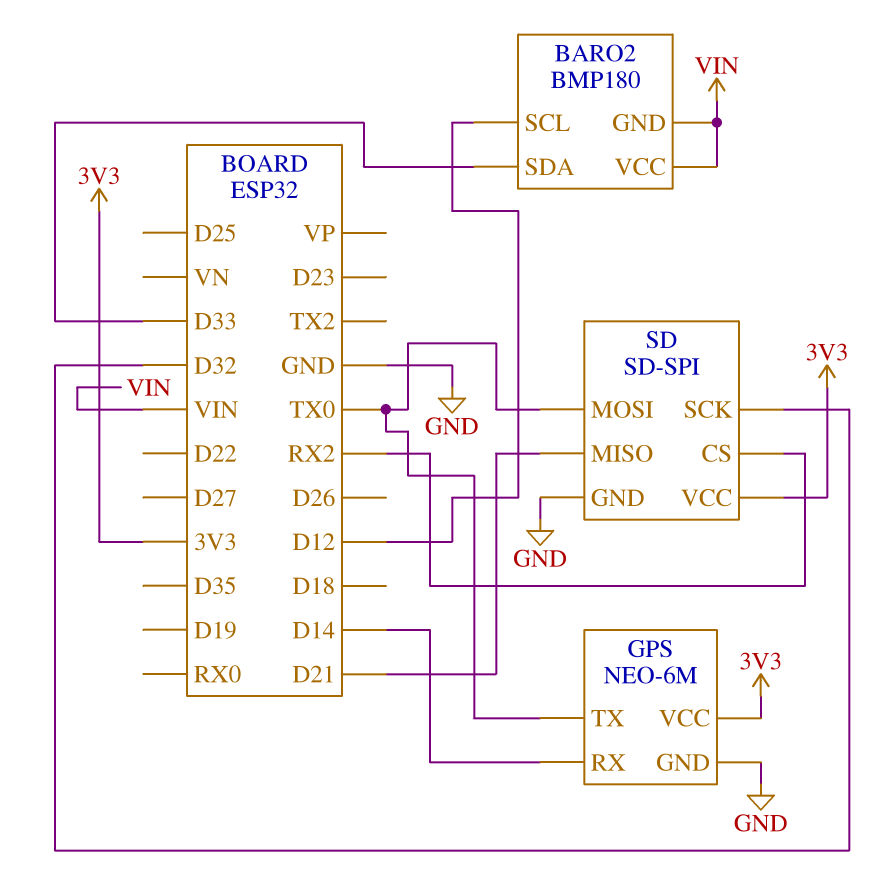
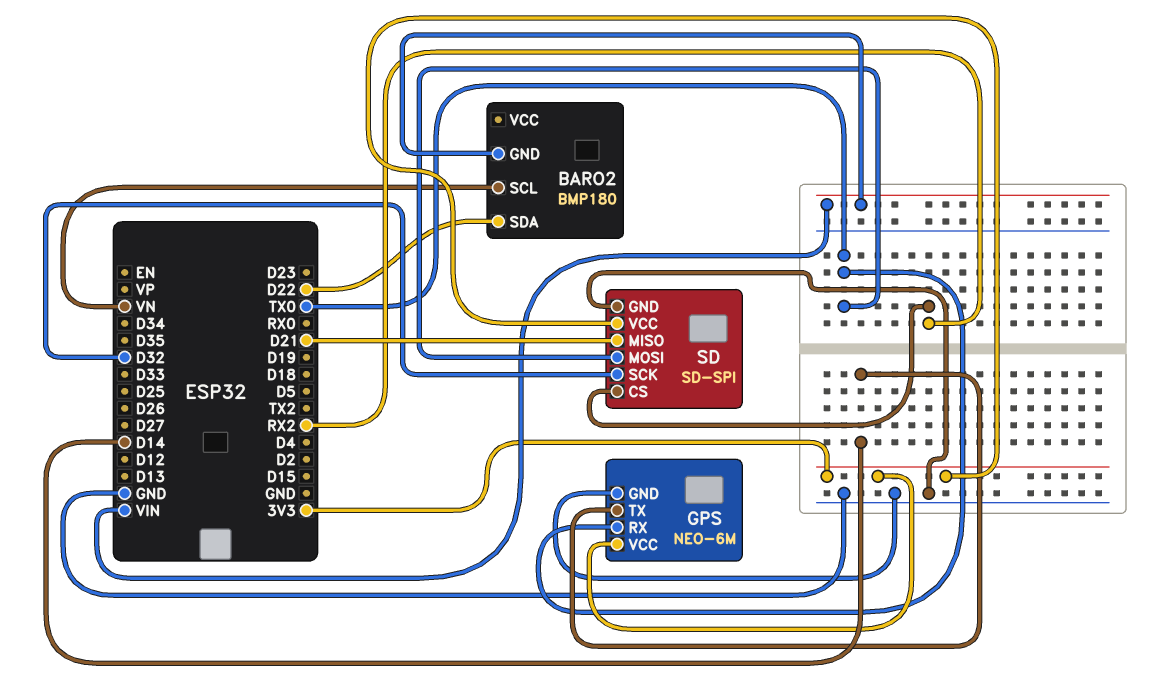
BARO2 pin SCL: D12 -> VN
BARO2 pin SDA: D33 -> D22
BARO2 pin VCC: VIN -> none
GPS pin RX: D14 -> TX0
GPS pin TX: TX0 -> D14

